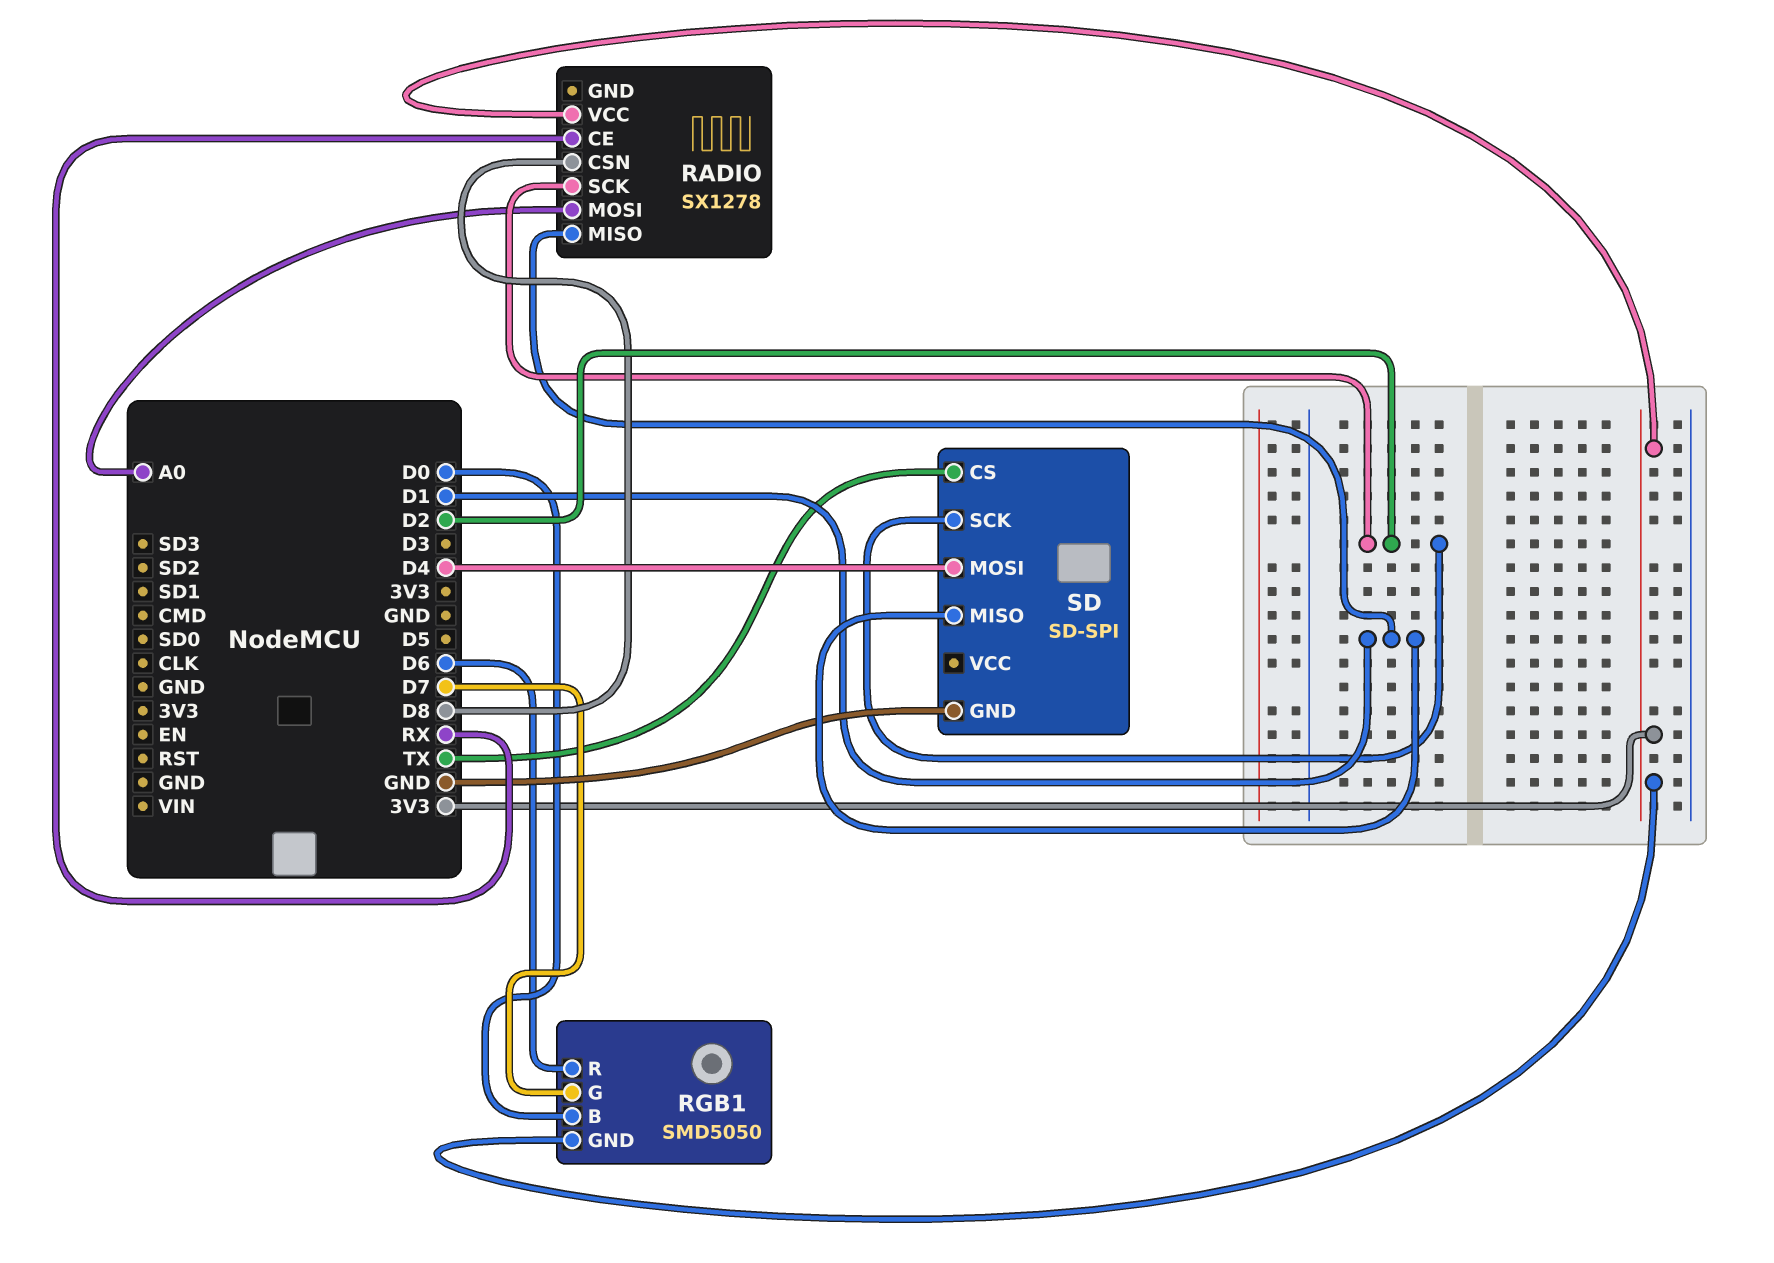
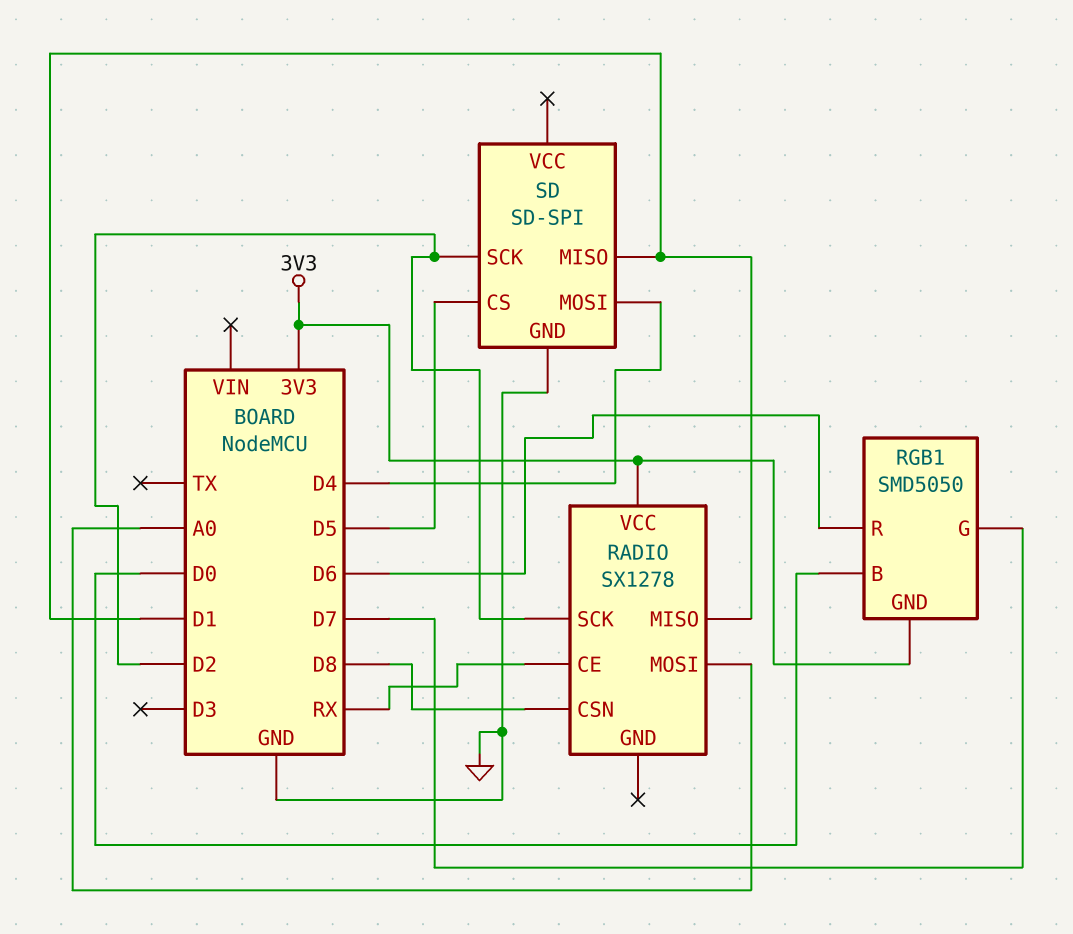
SD pin CS: TX -> D5

